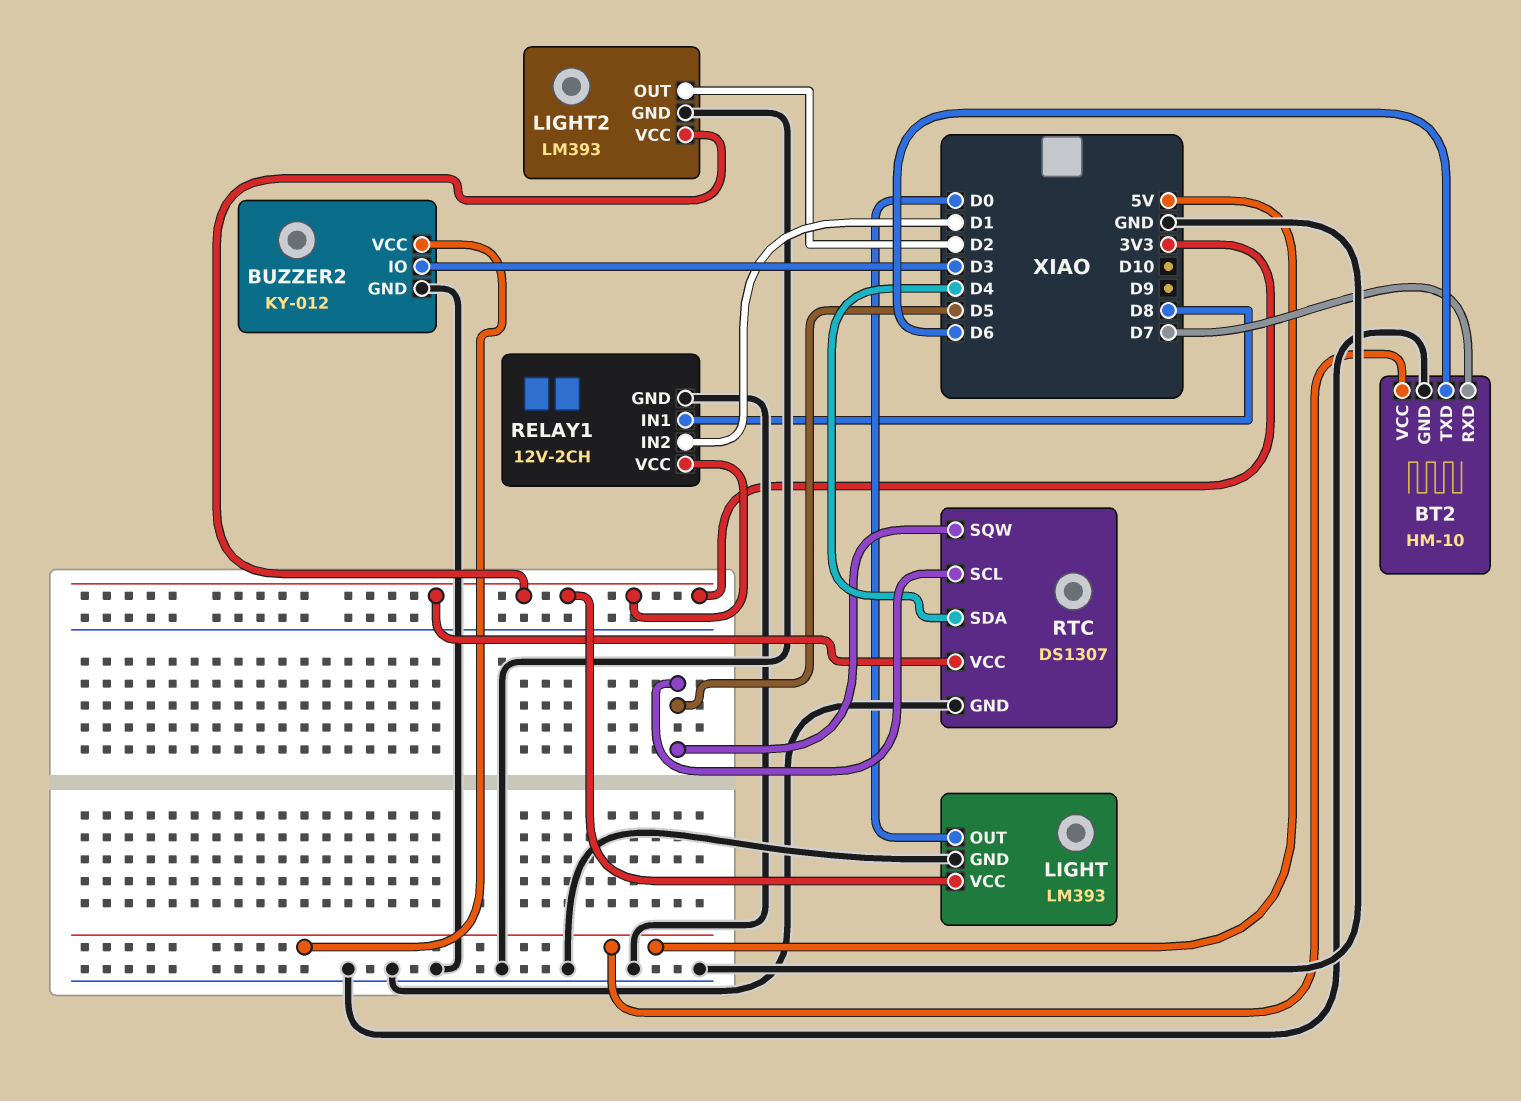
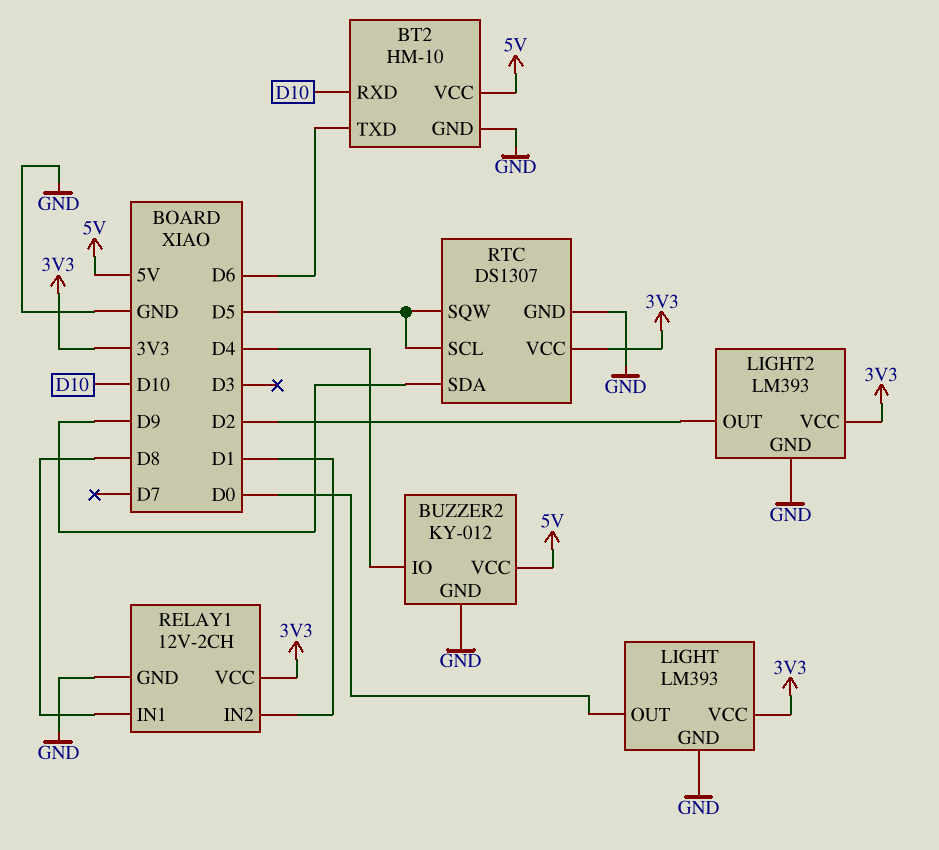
BT2 pin RXD: D7 -> D10
BUZZER2 pin IO: D3 -> D4
RTC pin SDA: D4 -> D9

